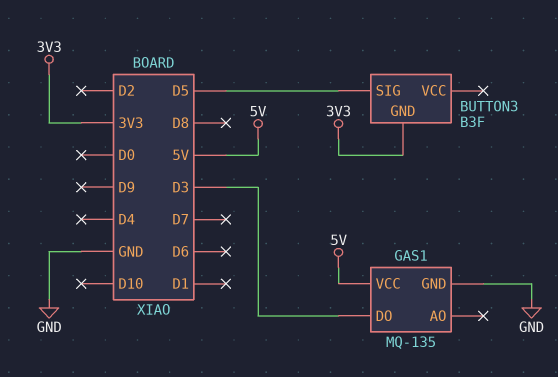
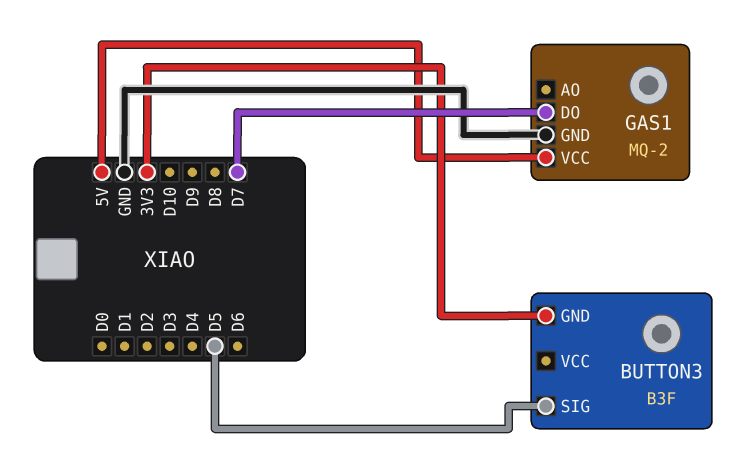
GAS1: MQ-135 -> MQ-2
GAS1 pin DO: D3 -> D7

